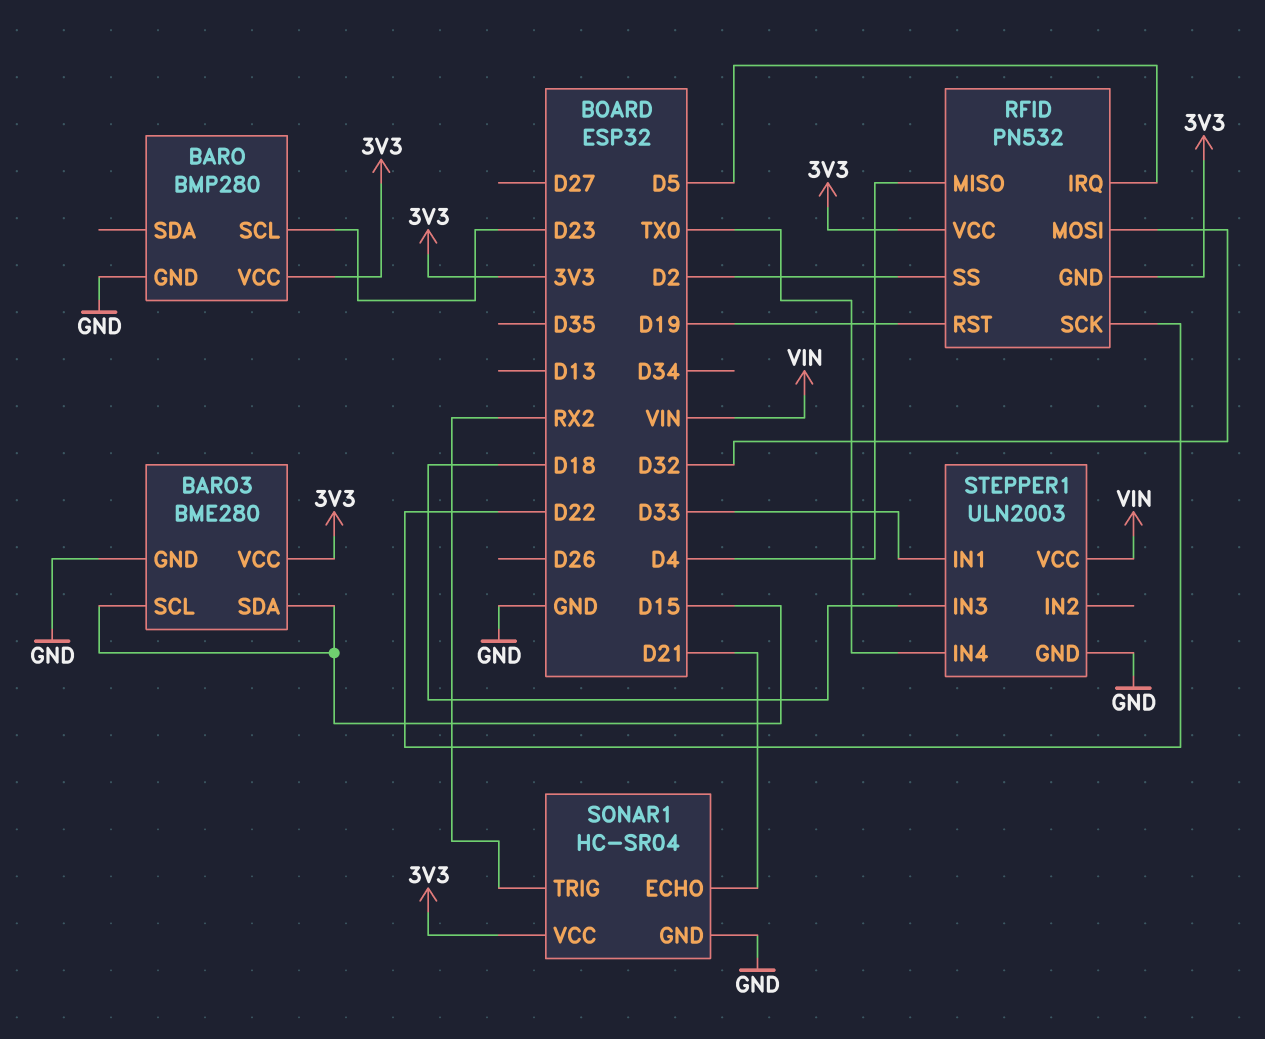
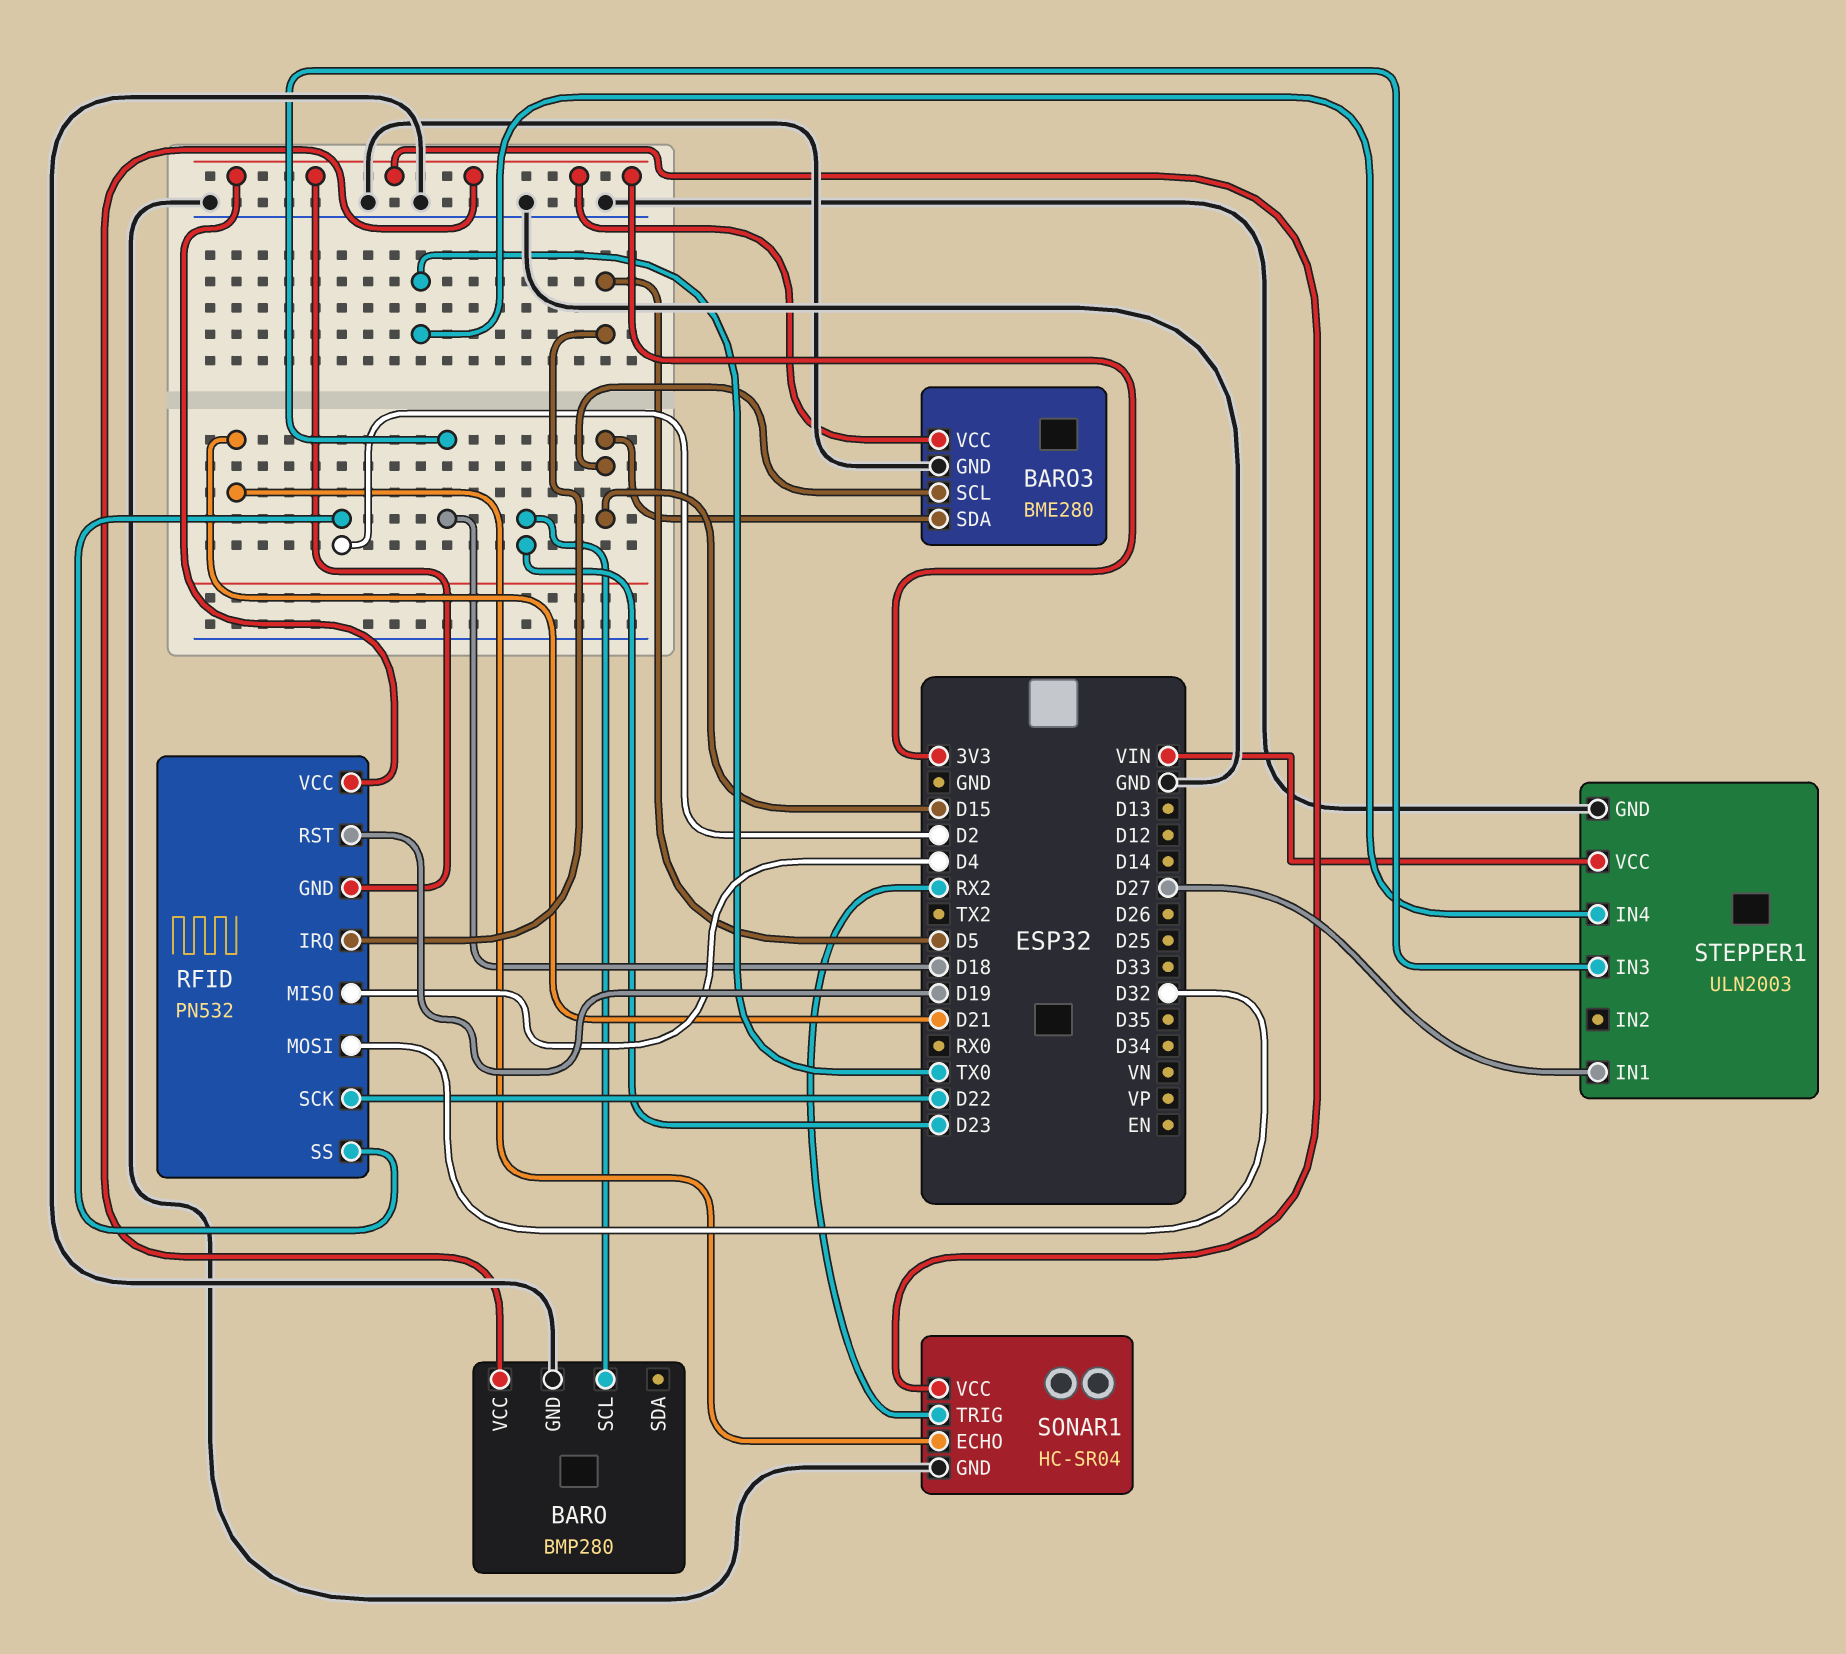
STEPPER1 pin IN1: D33 -> D27

